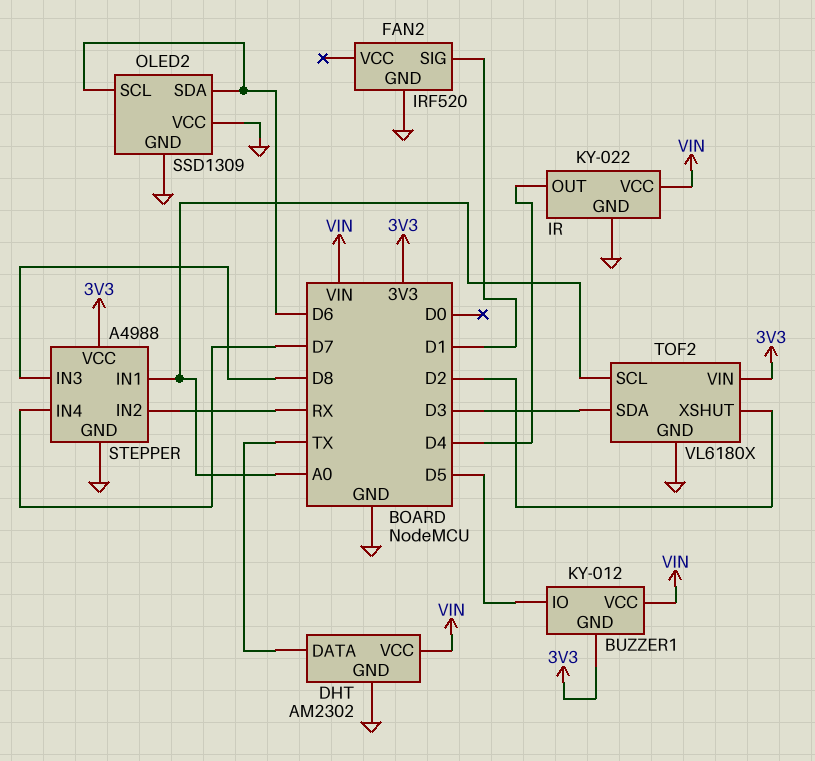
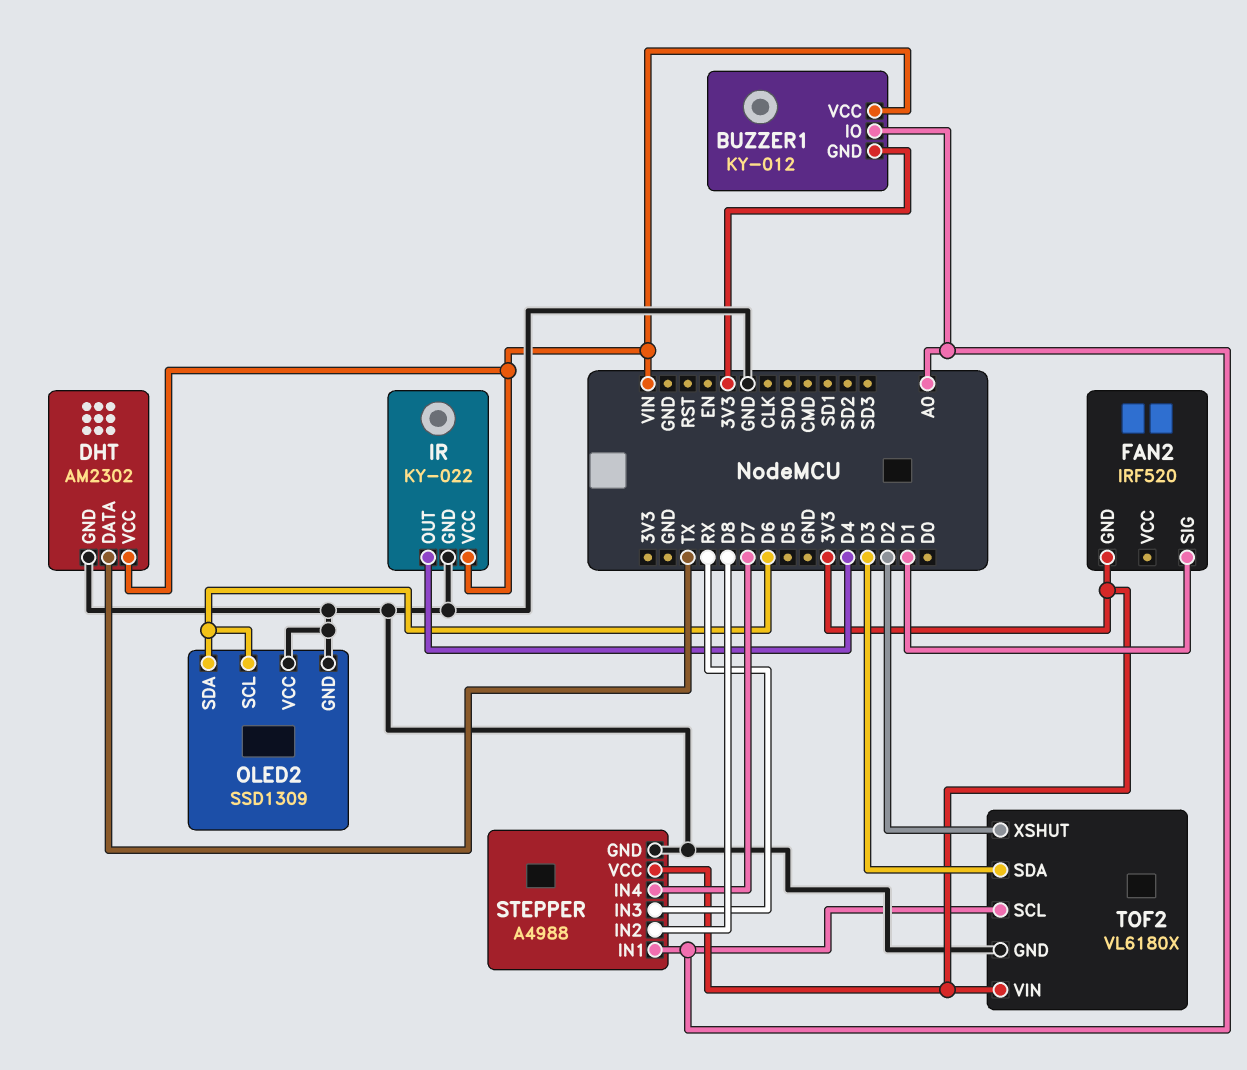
BUZZER1 pin IO: D5 -> A0
FAN2 pin GND: GND -> 3V3
STEPPER pin IN2: RX -> D8
STEPPER pin IN3: D8 -> RX

